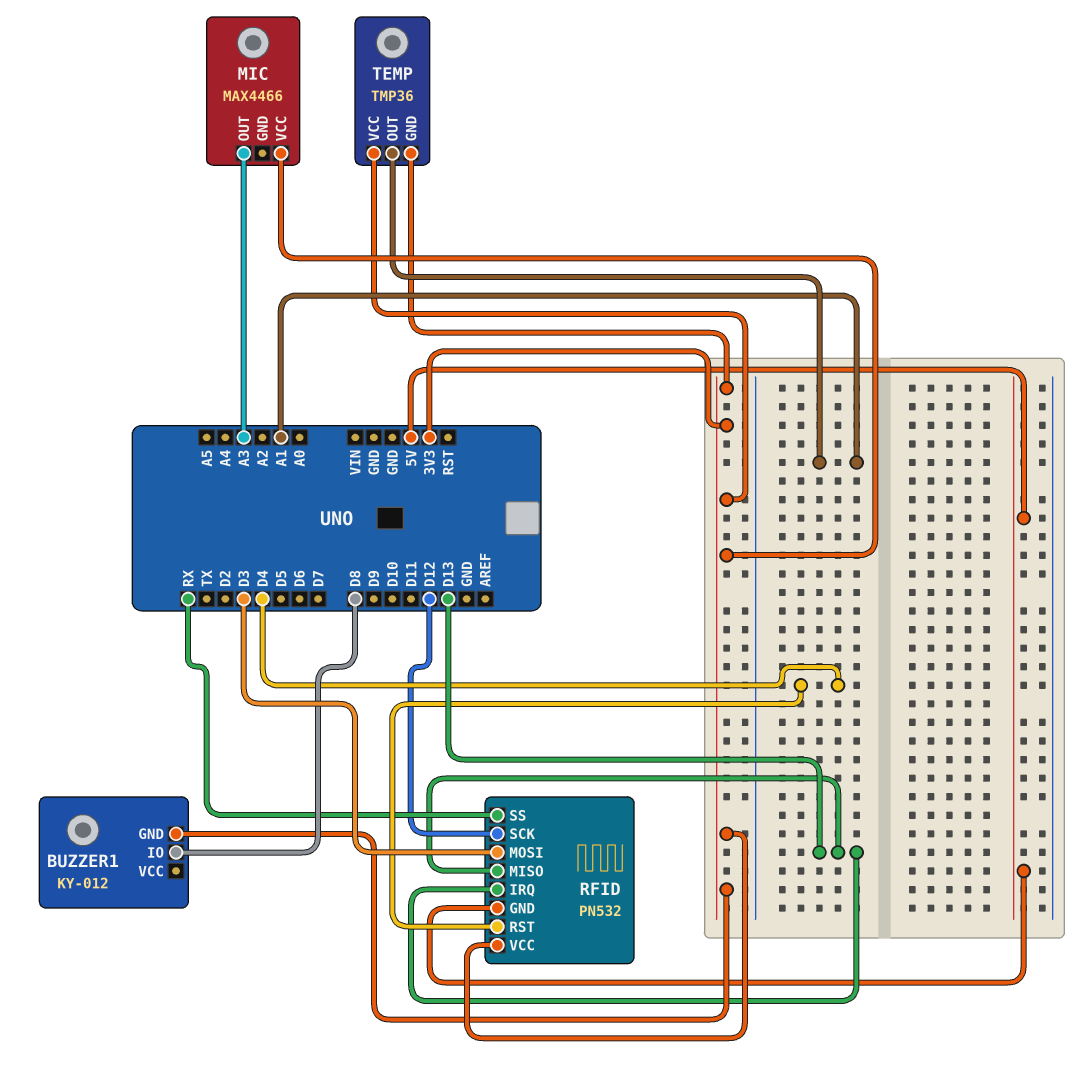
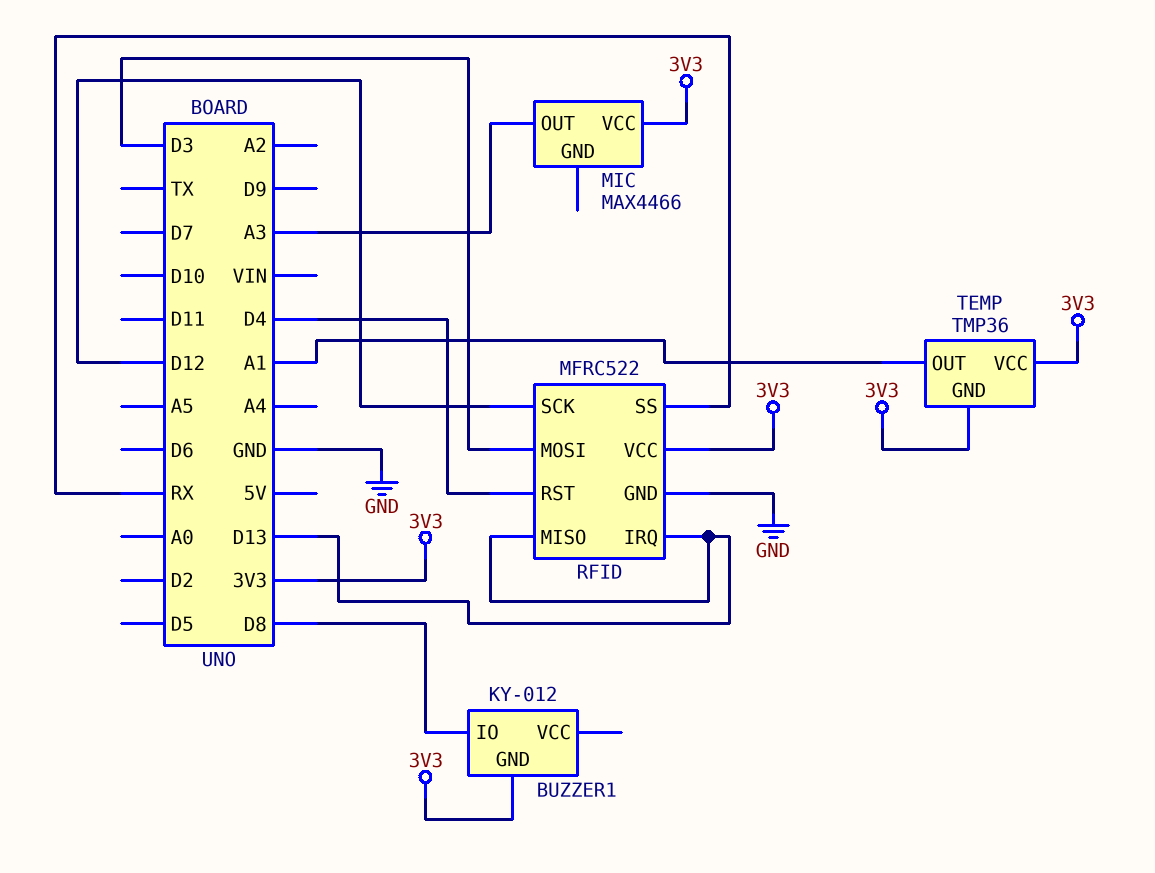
RFID: PN532 -> MFRC522
RFID pin GND: 5V -> GND

